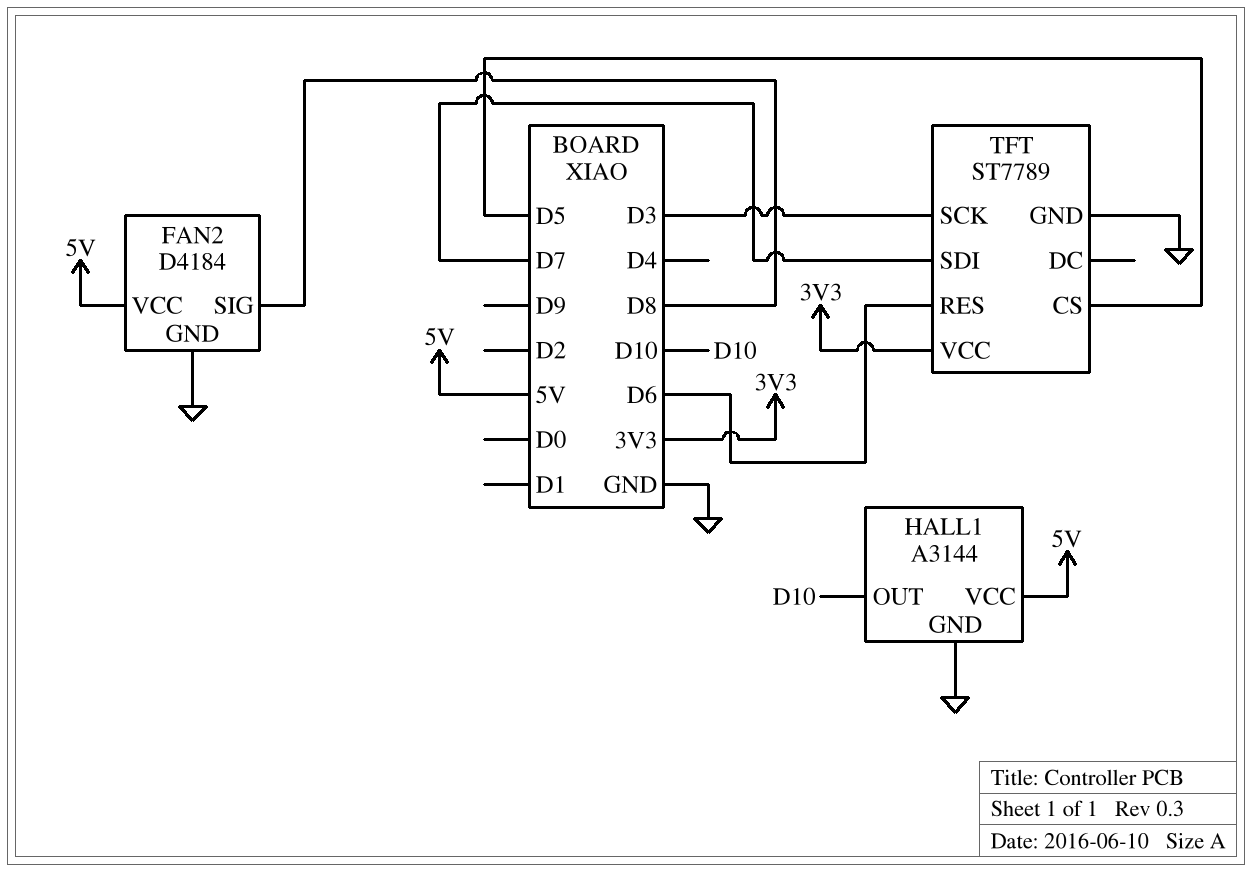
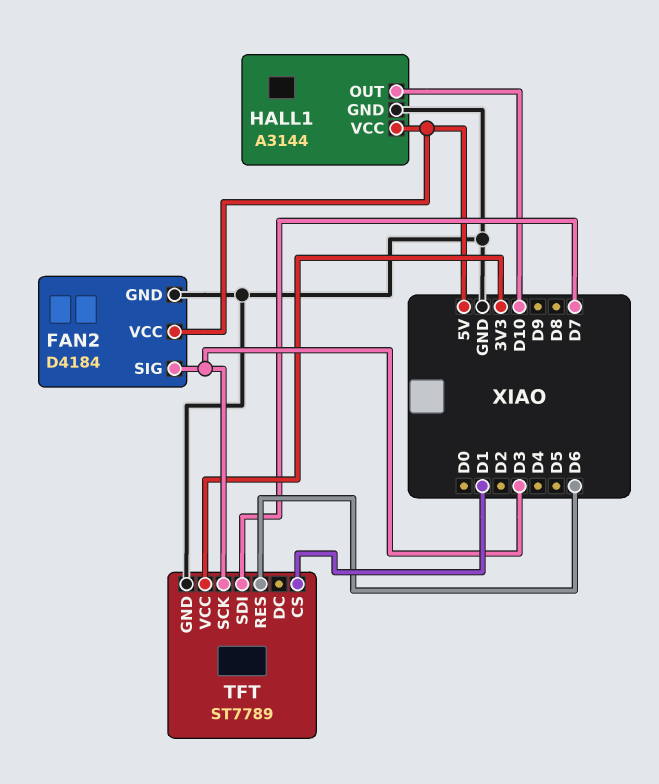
FAN2 pin SIG: D8 -> D3
TFT pin CS: D5 -> D1

